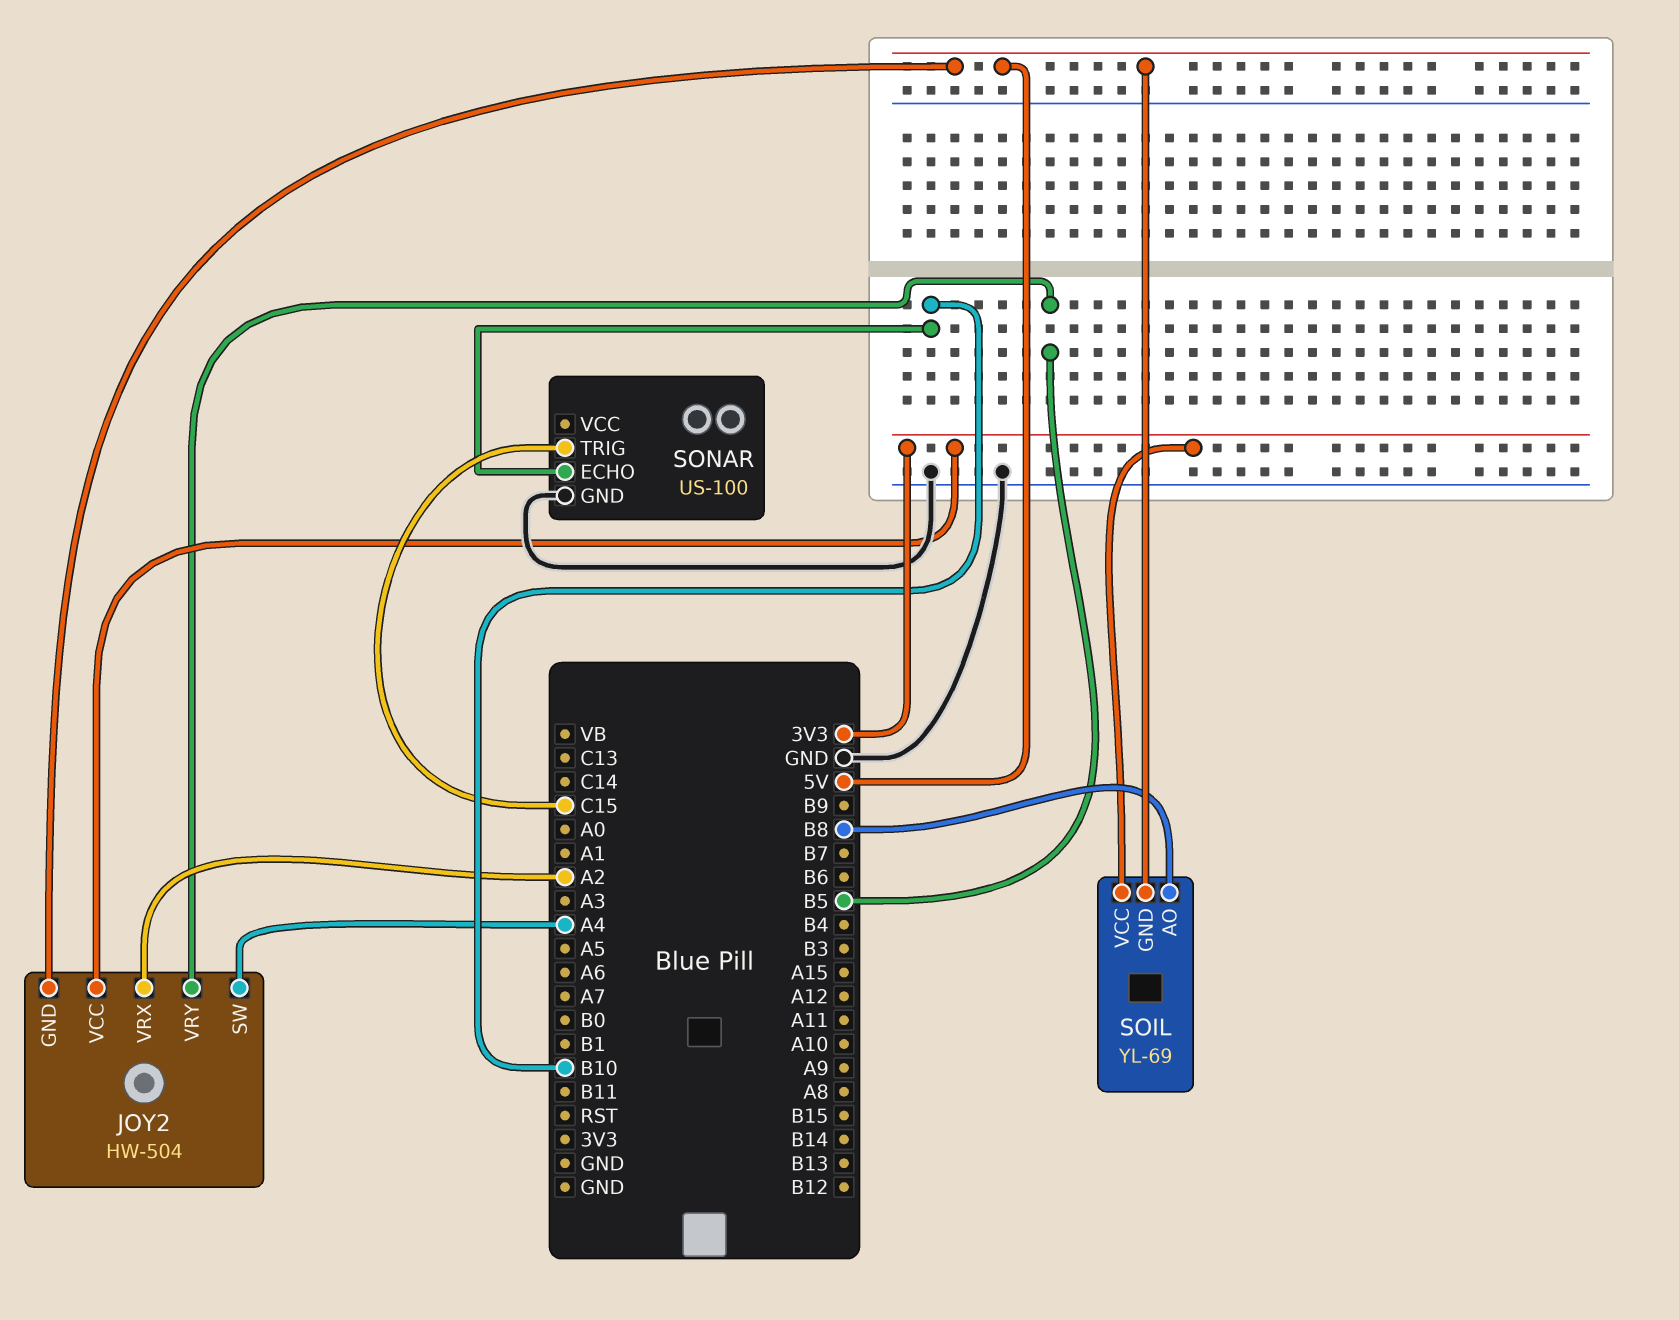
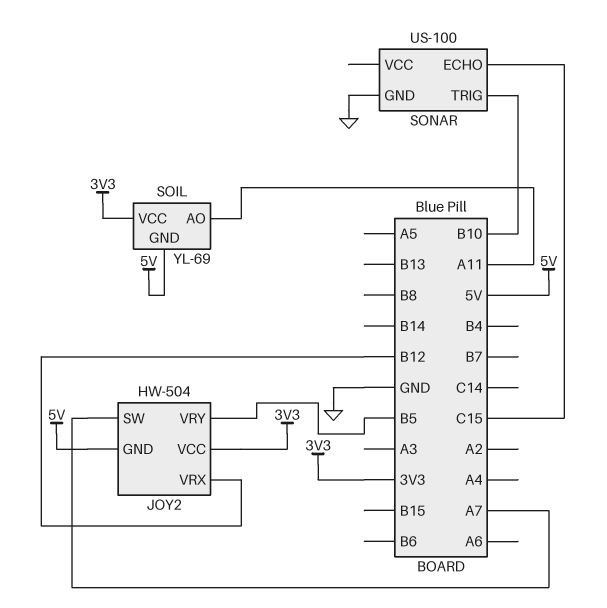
JOY2 pin SW: A4 -> A7
JOY2 pin VRX: A2 -> B12
SOIL pin AO: B8 -> A11
SONAR pin ECHO: B10 -> C15
SONAR pin TRIG: C15 -> B10

